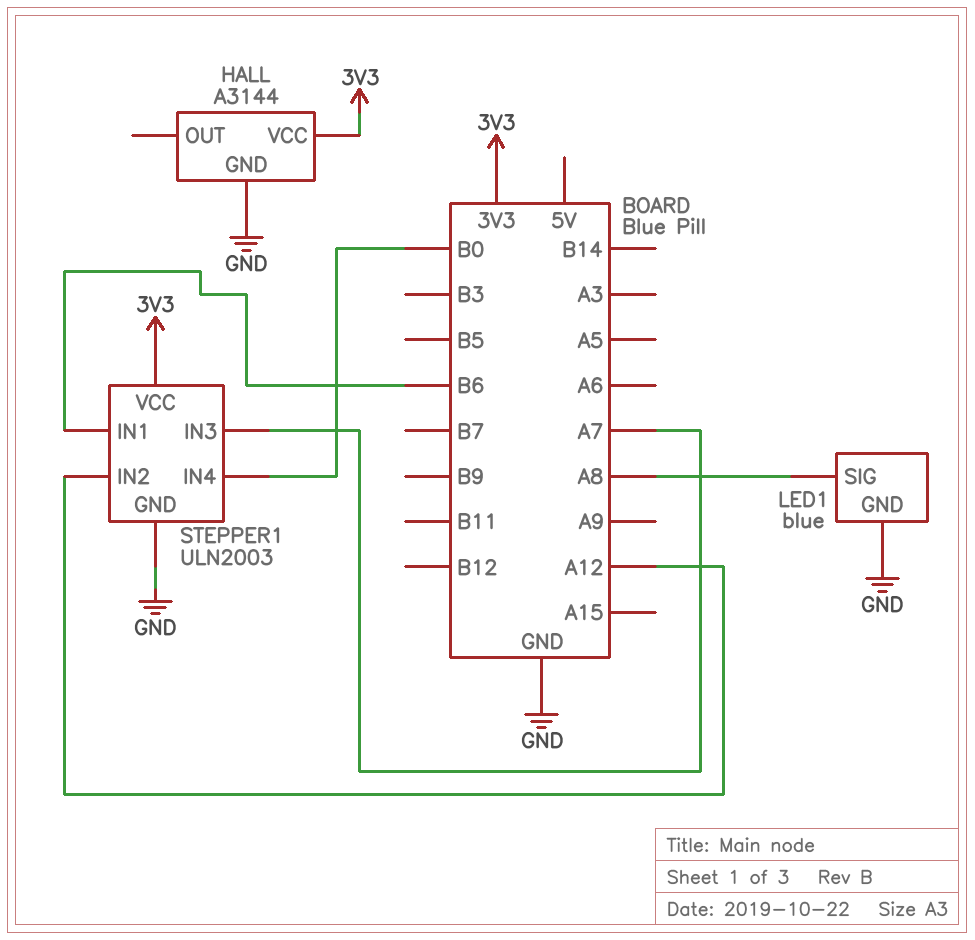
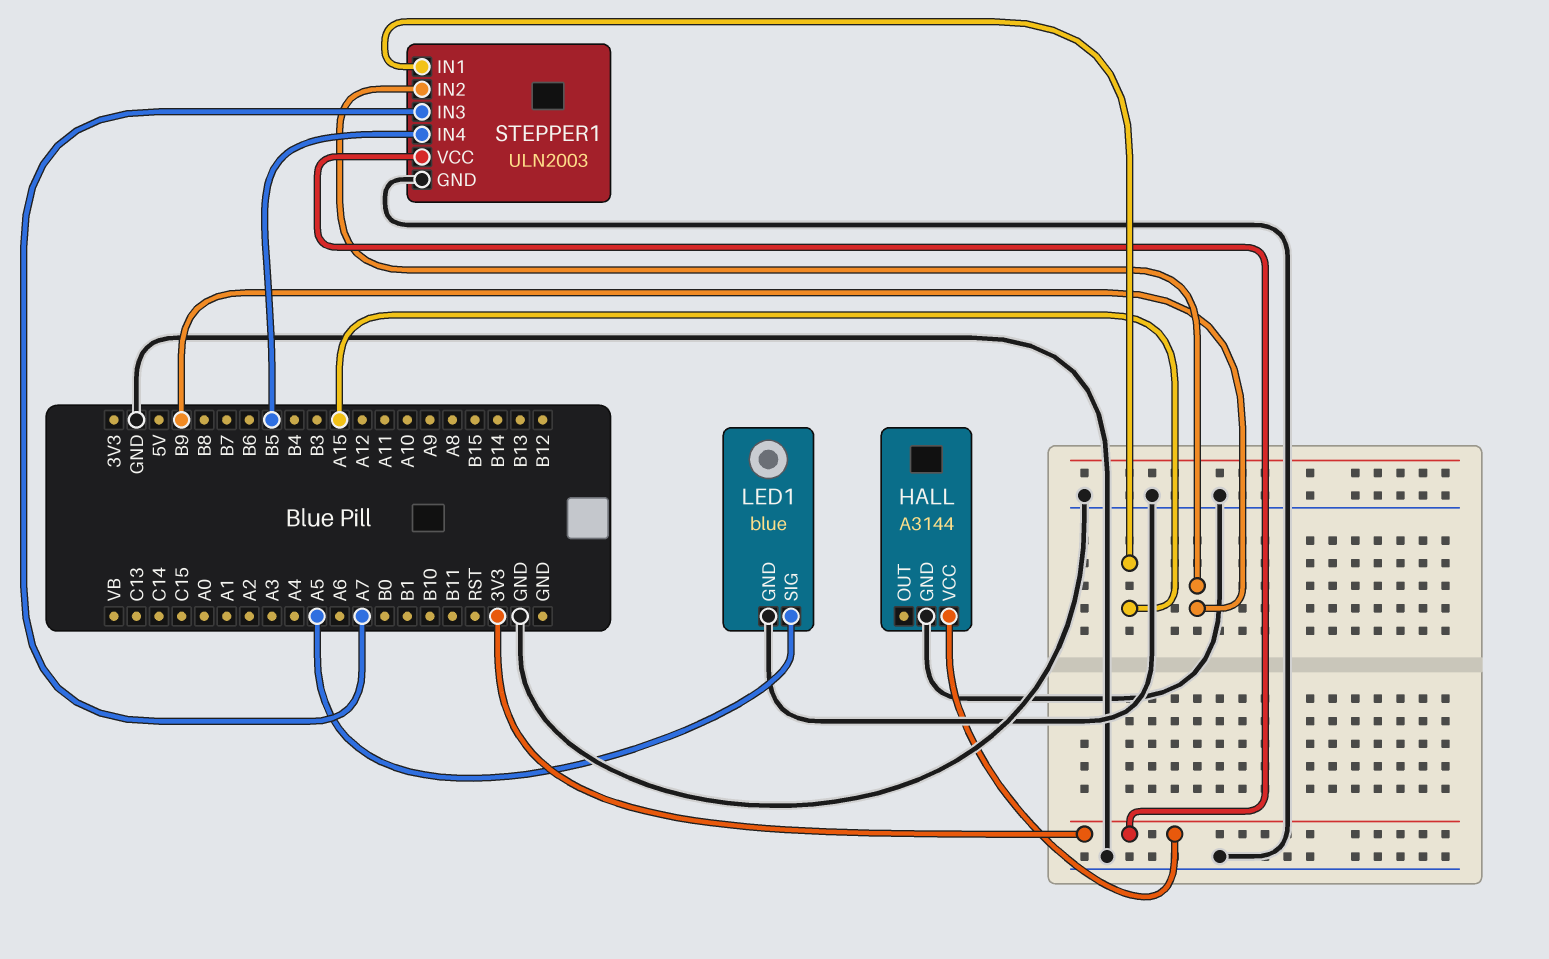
LED1 pin SIG: A8 -> A5
STEPPER1 pin IN1: B6 -> A15
STEPPER1 pin IN2: A12 -> B9
STEPPER1 pin IN4: B0 -> B5

